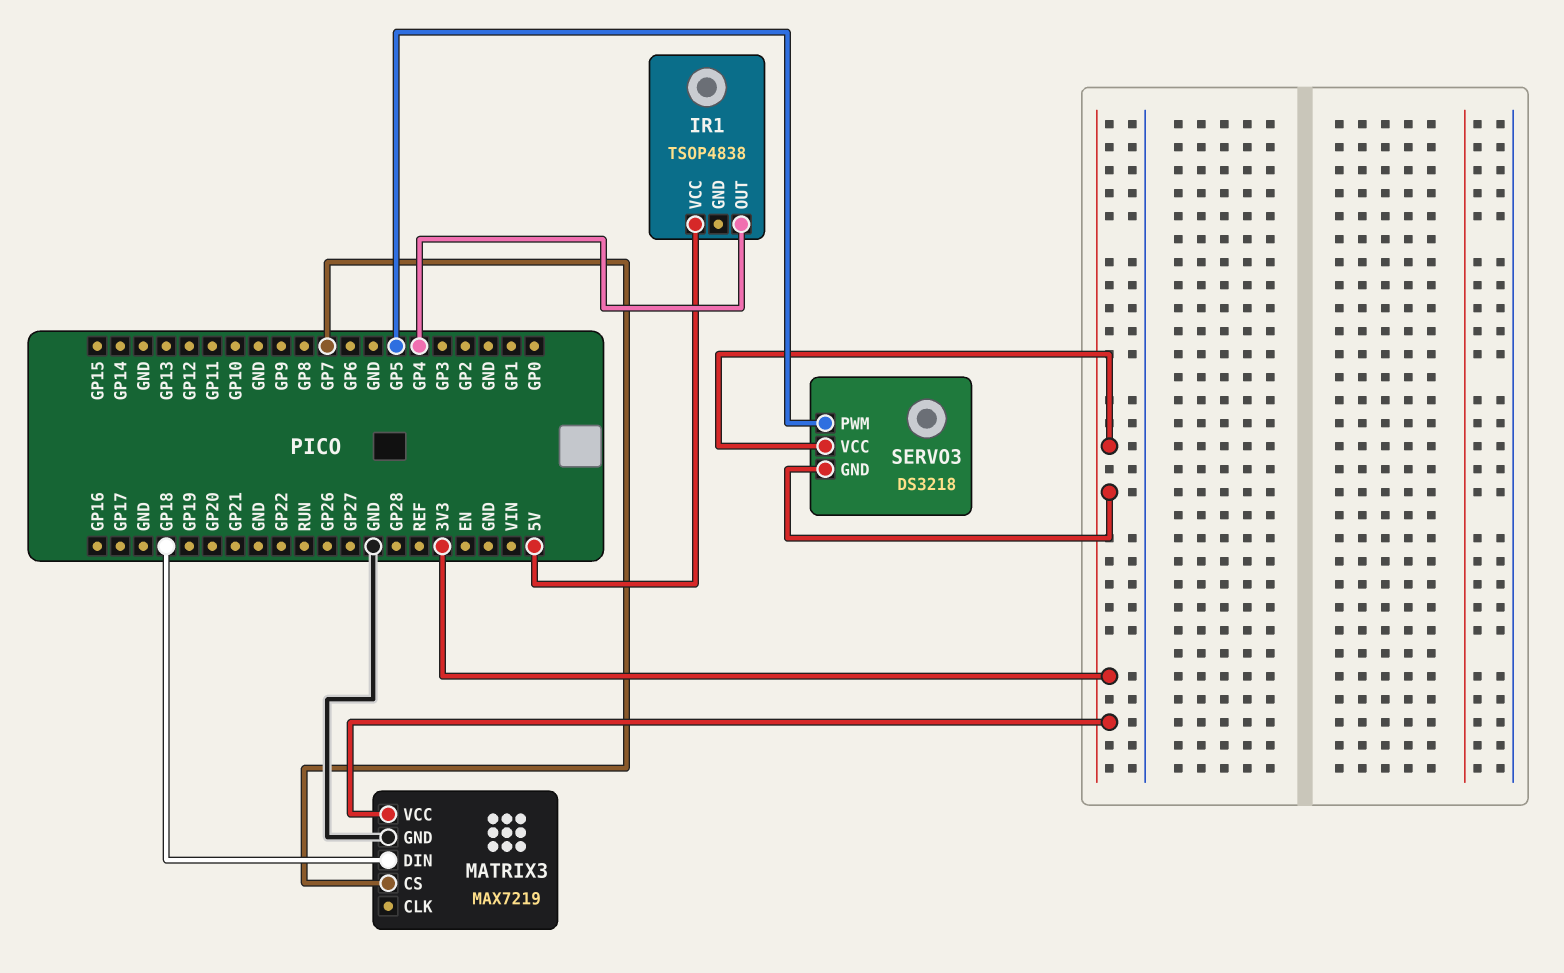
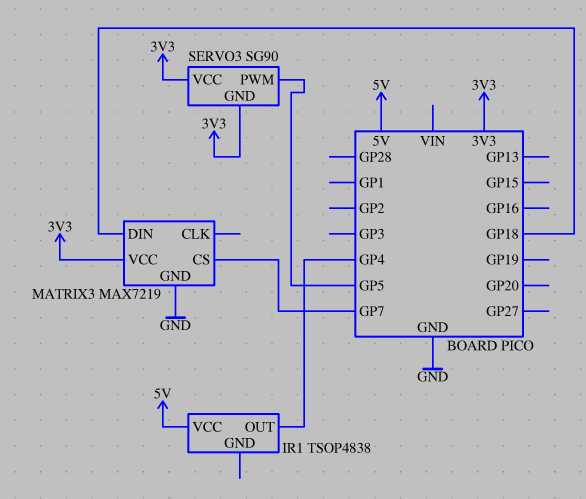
SERVO3: DS3218 -> SG90

